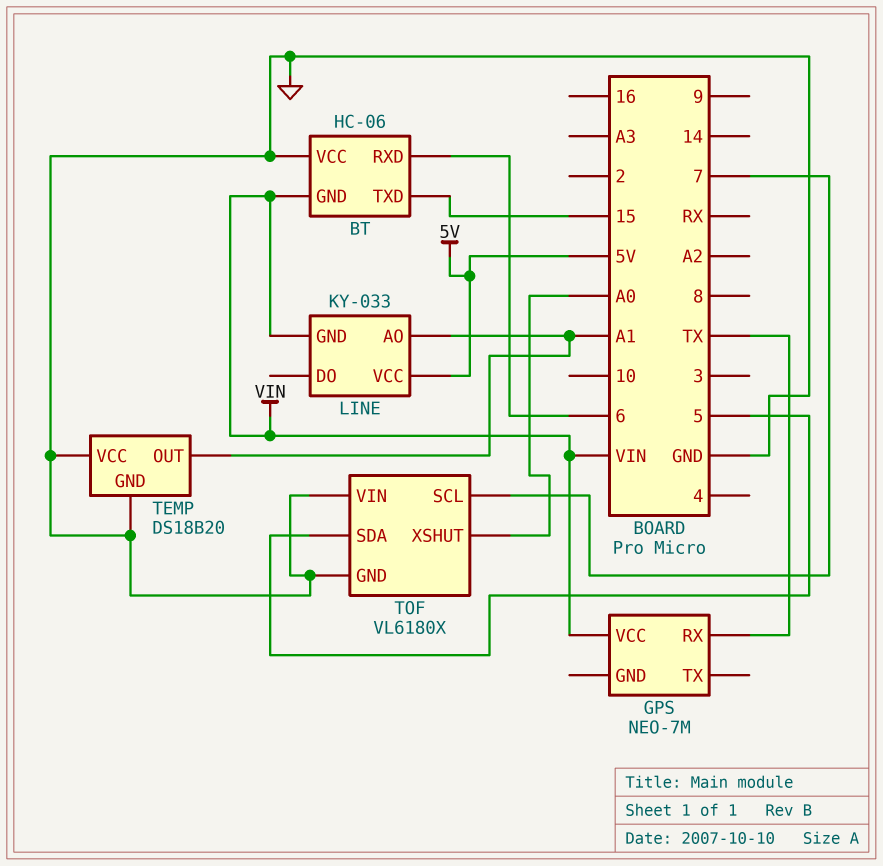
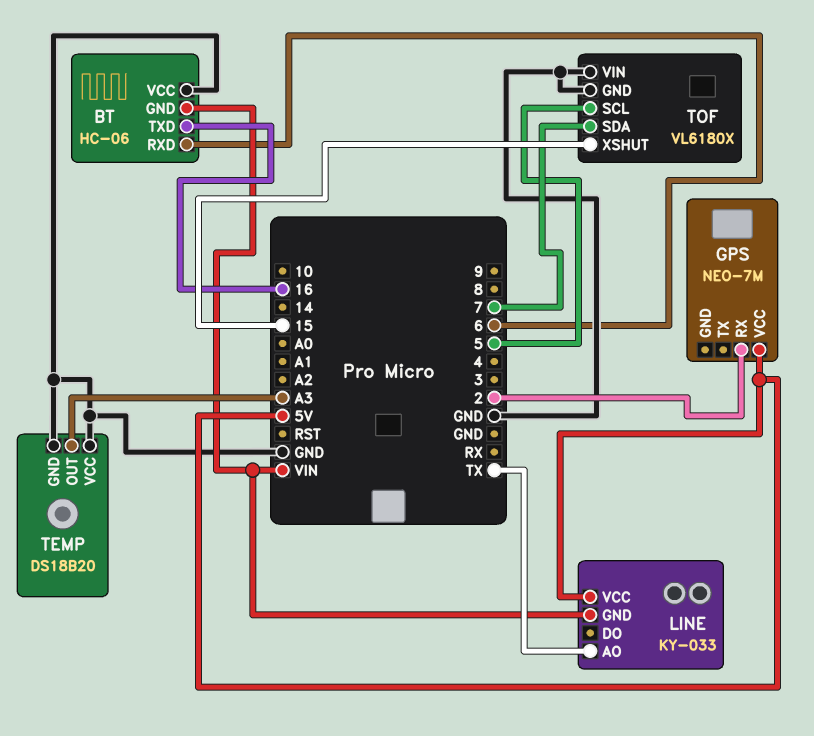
BT pin TXD: 15 -> 16
GPS pin RX: TX -> 2
GPS pin VCC: VIN -> 5V
LINE pin AO: A1 -> TX
TEMP pin OUT: A1 -> A3
TOF pin SCL: 7 -> 5
TOF pin SDA: 5 -> 7
TOF pin XSHUT: A0 -> 15

